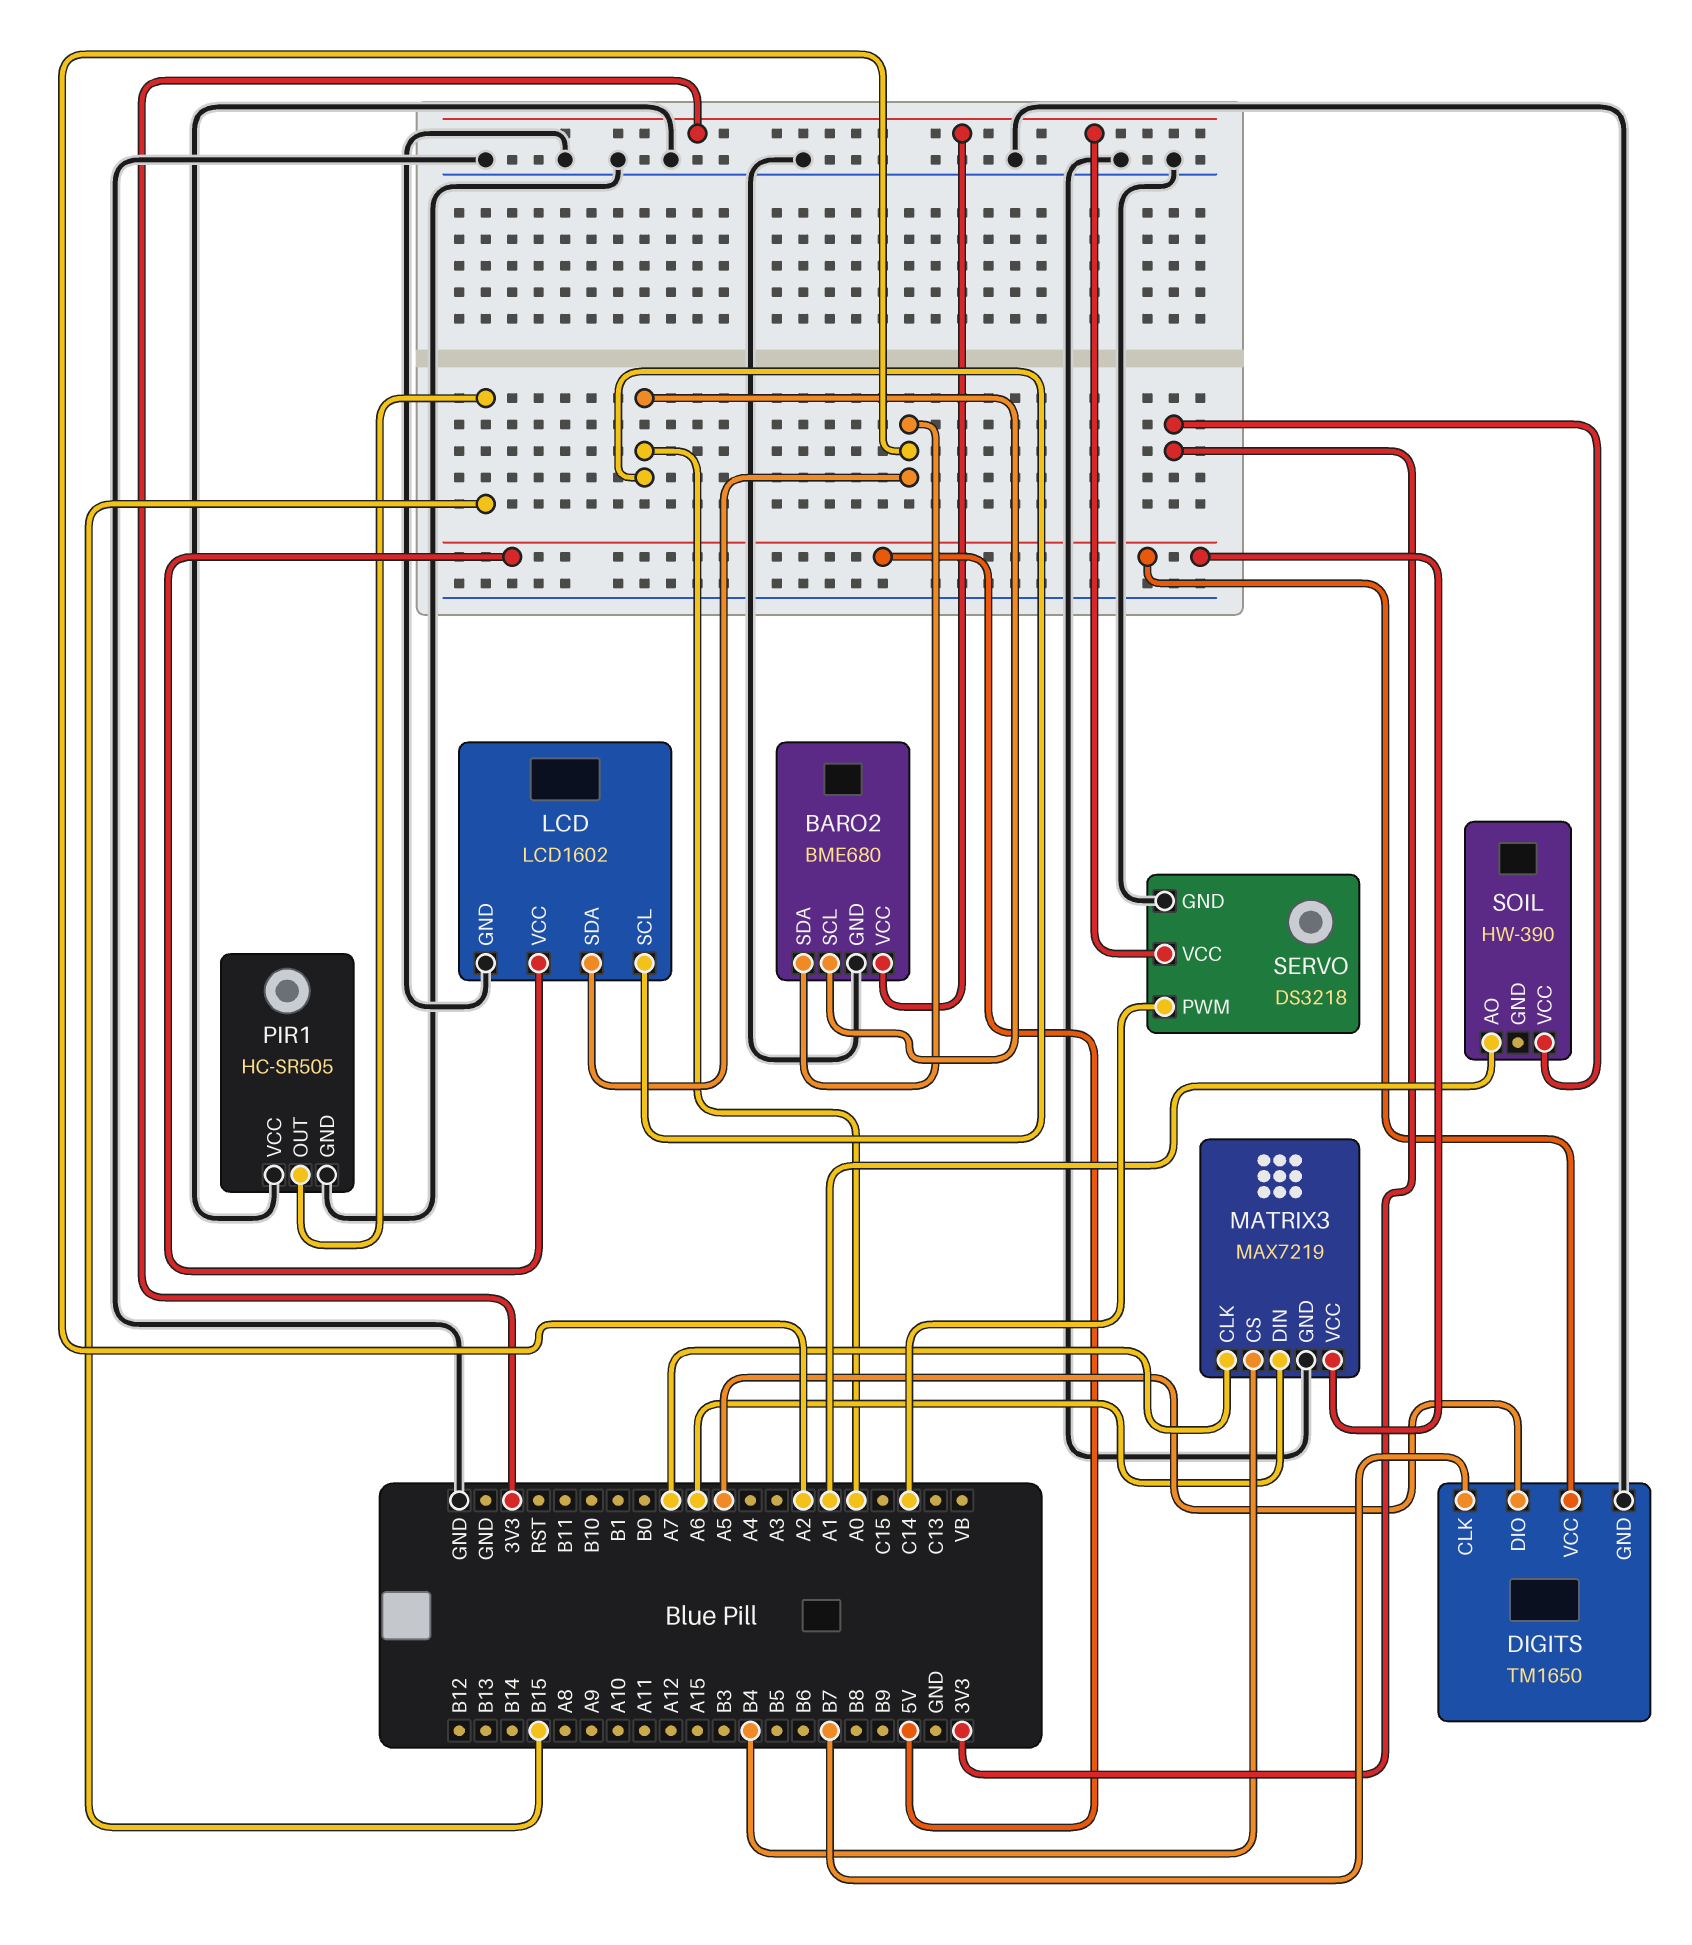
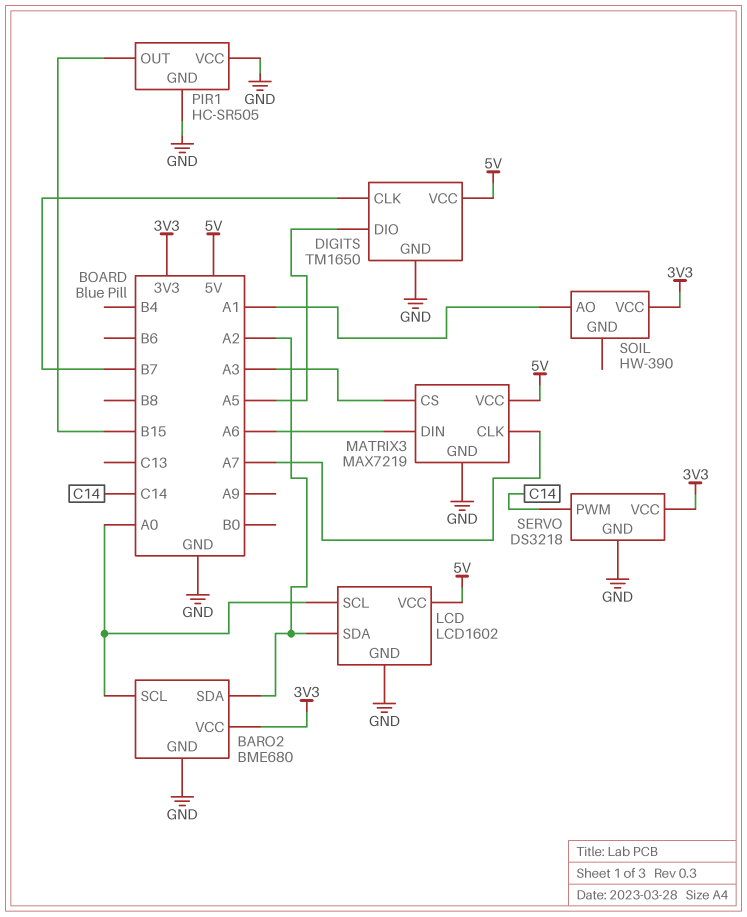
MATRIX3 pin CS: B4 -> A3

